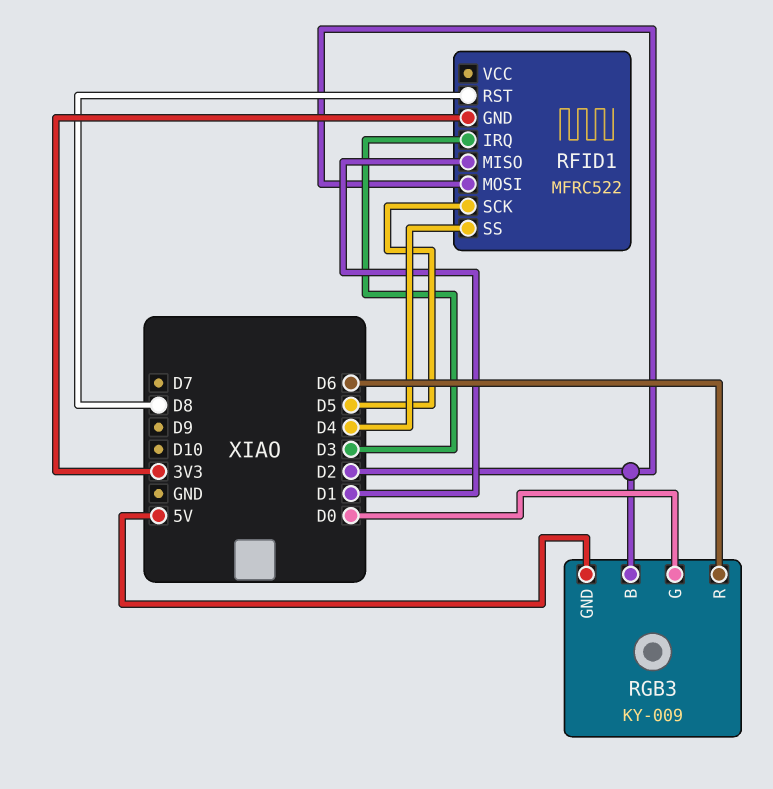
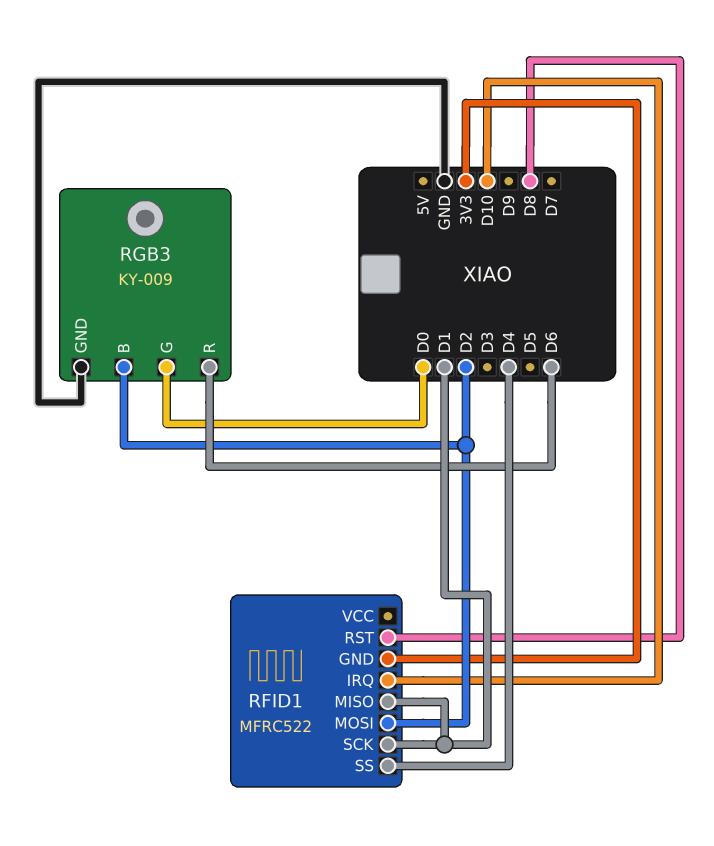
RFID1 pin IRQ: D3 -> D10
RFID1 pin SCK: D5 -> D1
RGB3 pin GND: 5V -> GND

